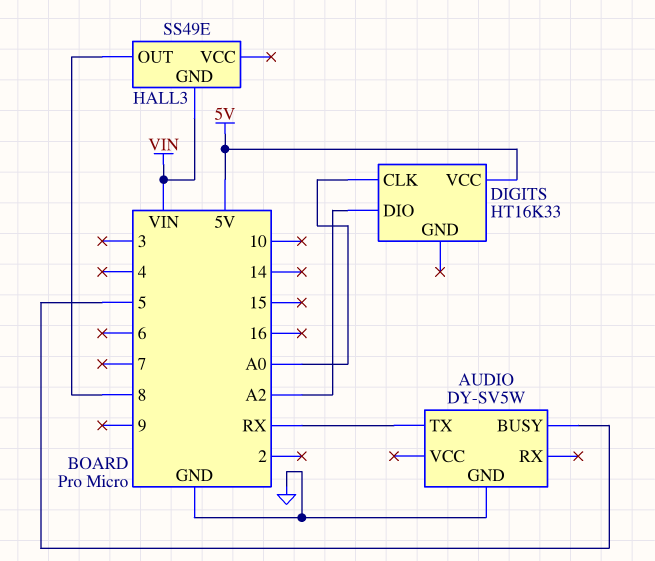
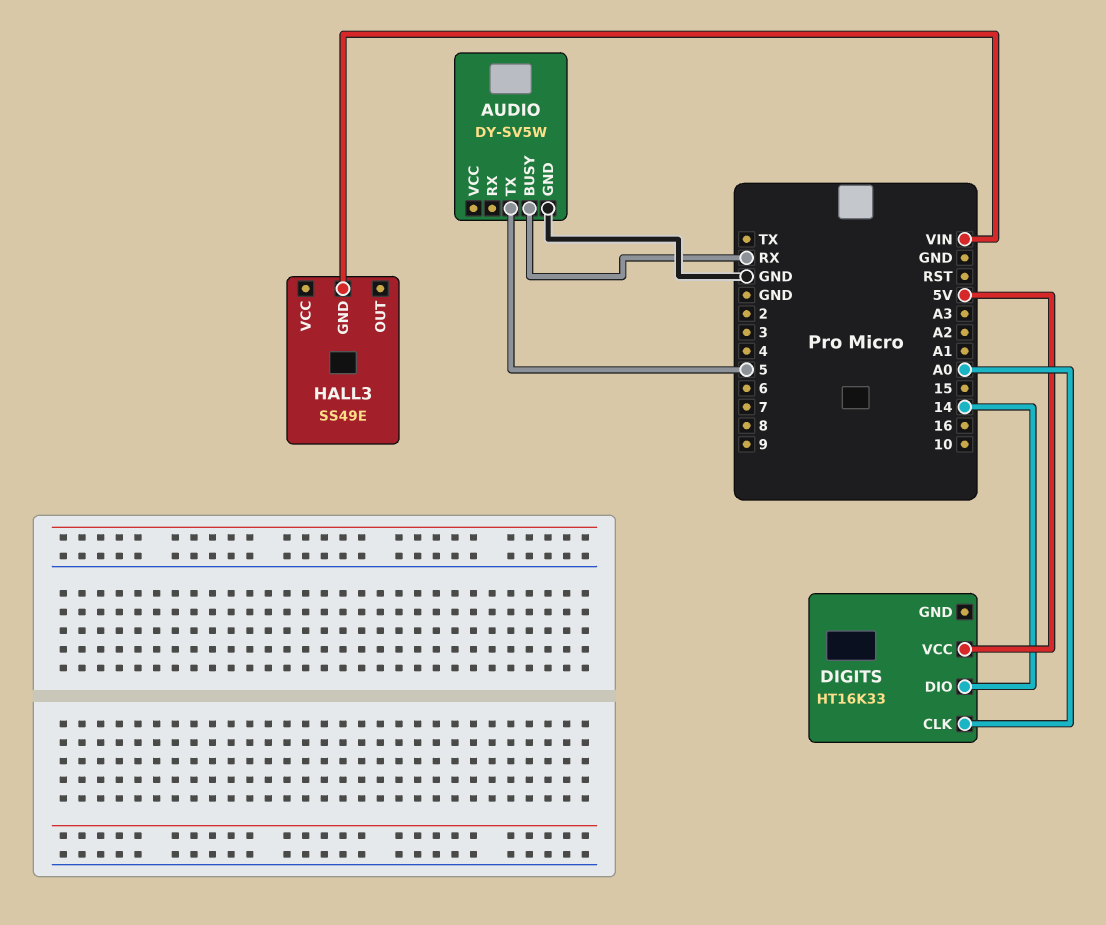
AUDIO pin BUSY: 5 -> RX
AUDIO pin TX: RX -> 5
DIGITS pin DIO: A2 -> 14
HALL3 pin OUT: 8 -> none

